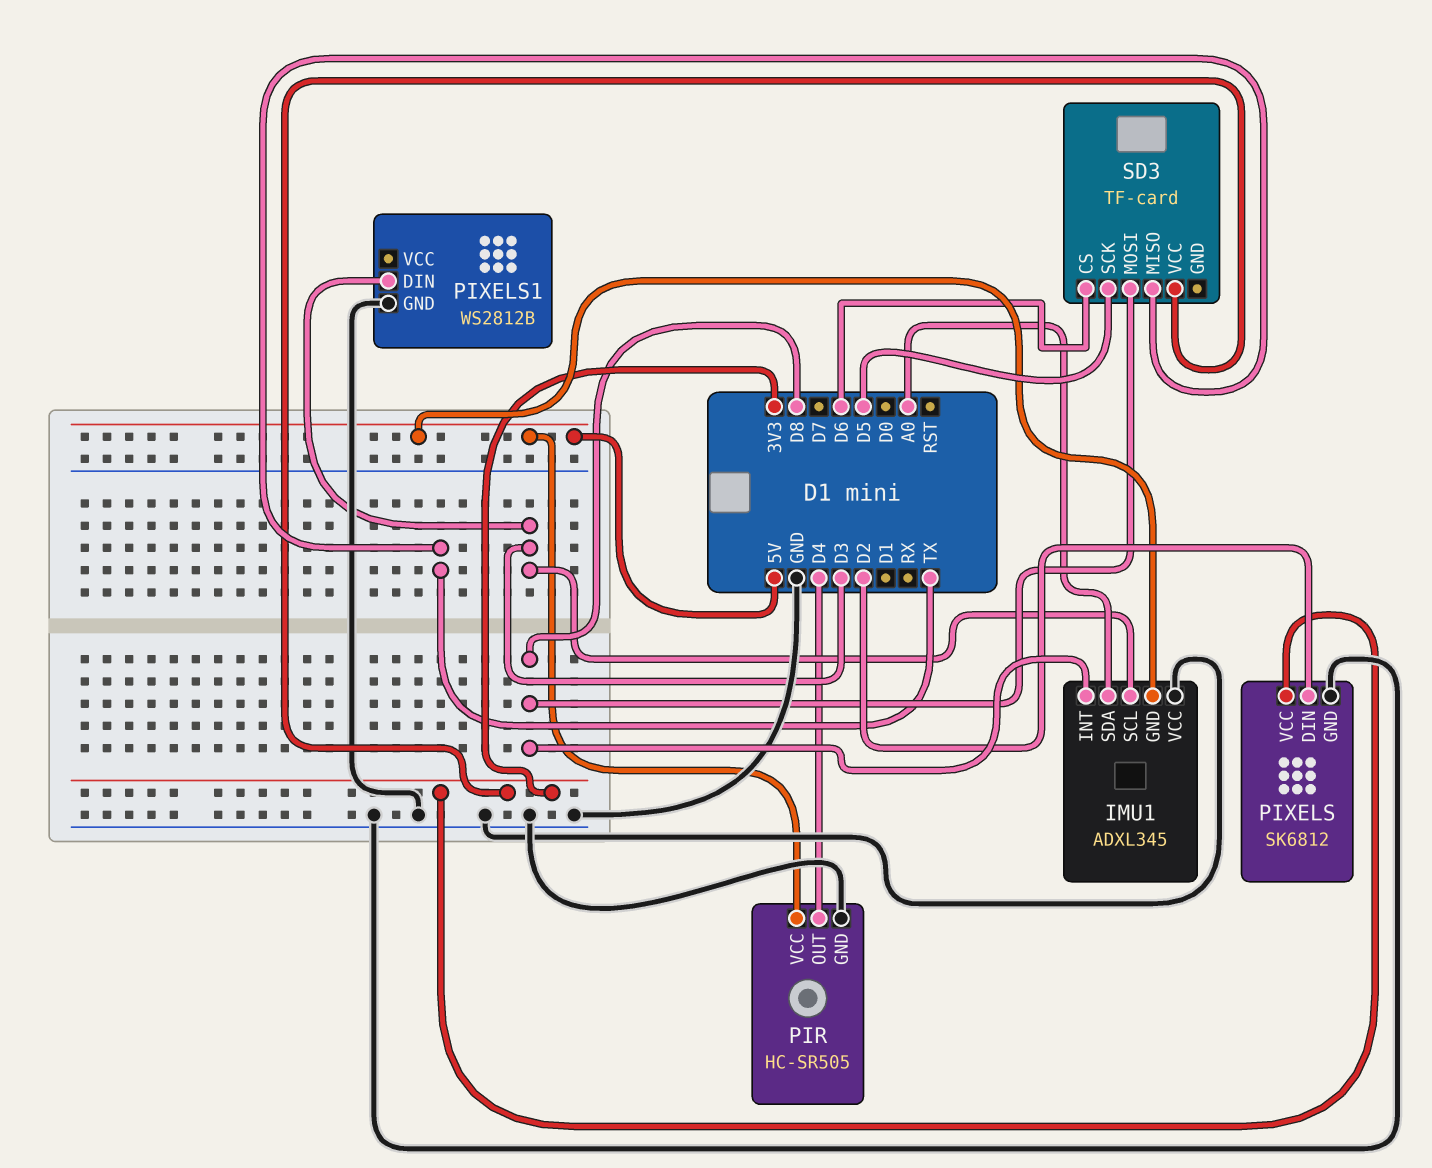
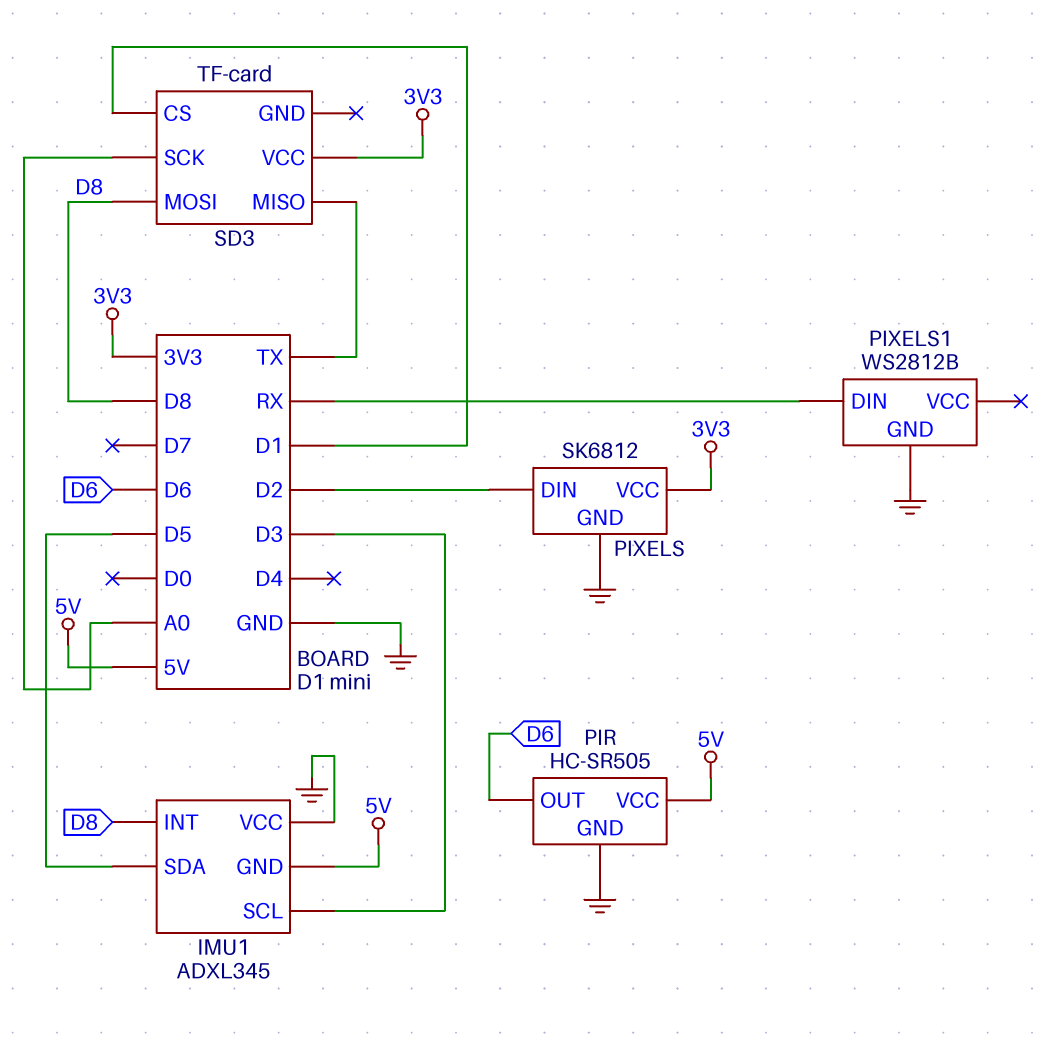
IMU1 pin SDA: A0 -> D5
PIR pin OUT: D4 -> D6
PIXELS1 pin DIN: D3 -> RX
SD3 pin CS: D6 -> D1
SD3 pin SCK: D5 -> A0

